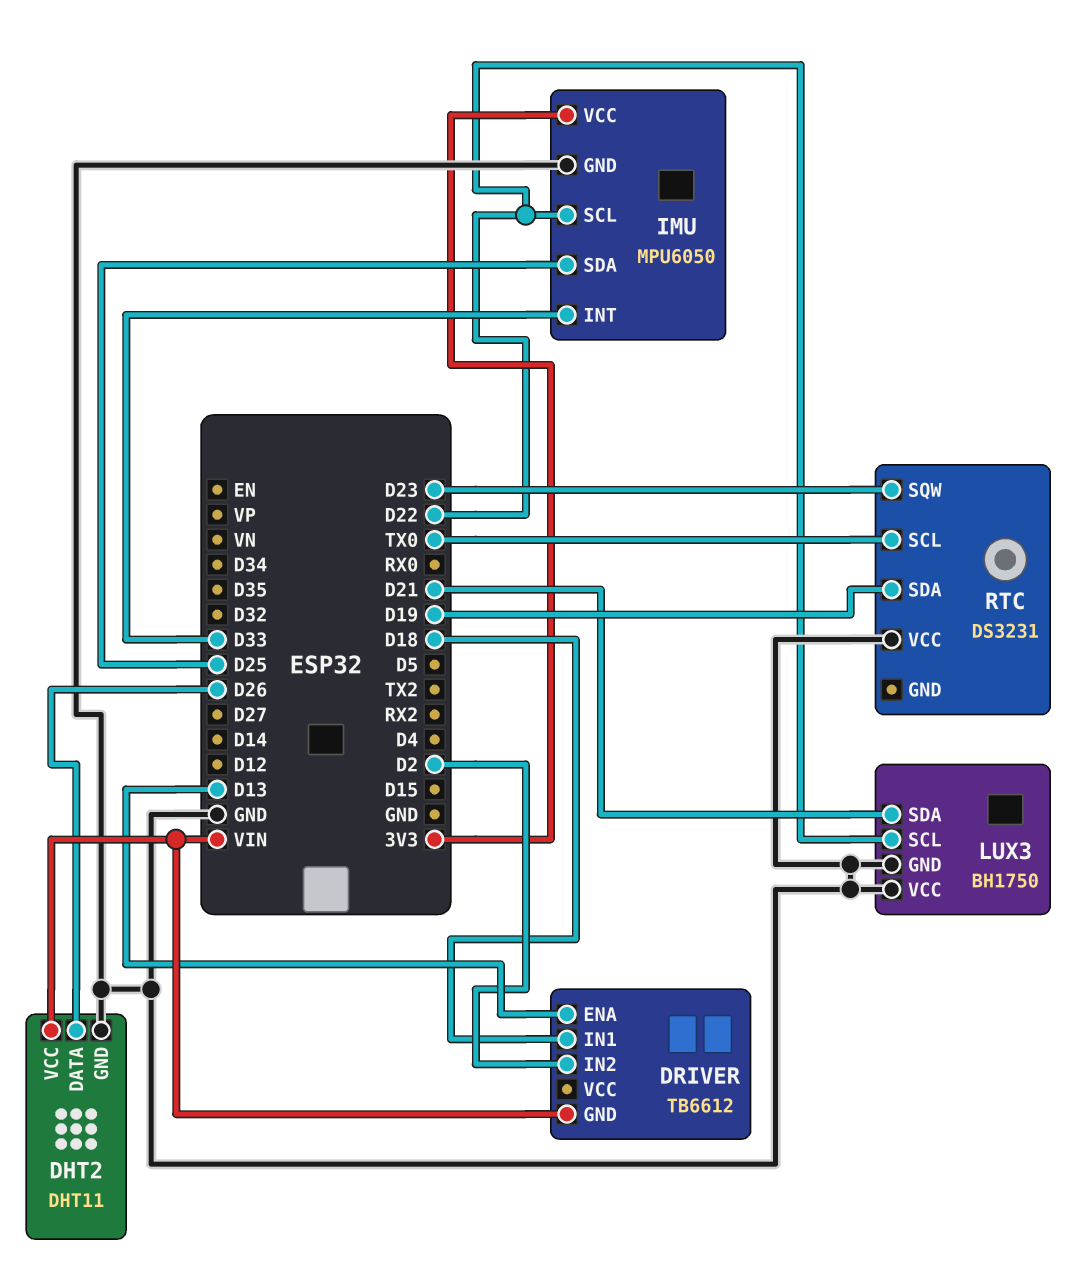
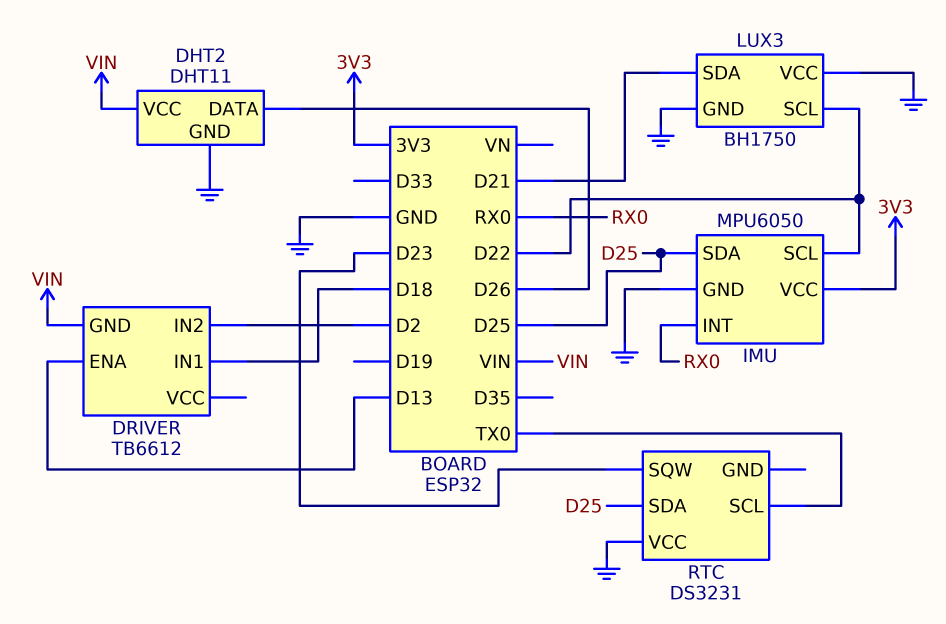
IMU pin INT: D33 -> RX0
RTC pin SDA: D19 -> D25

